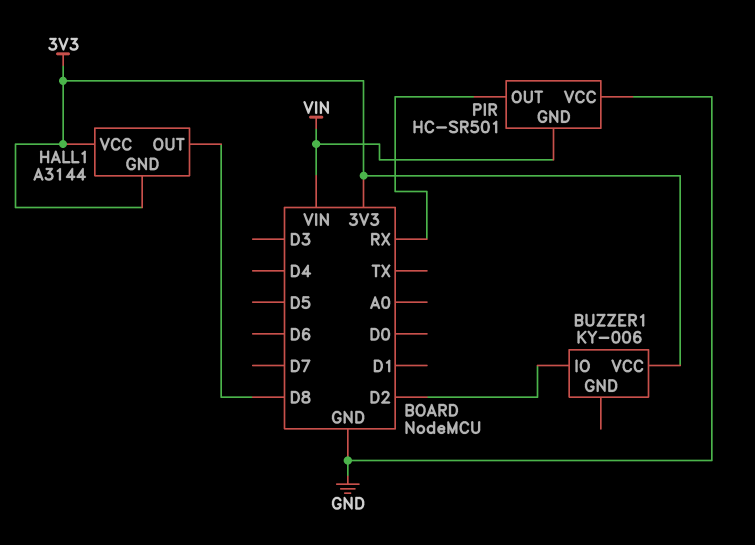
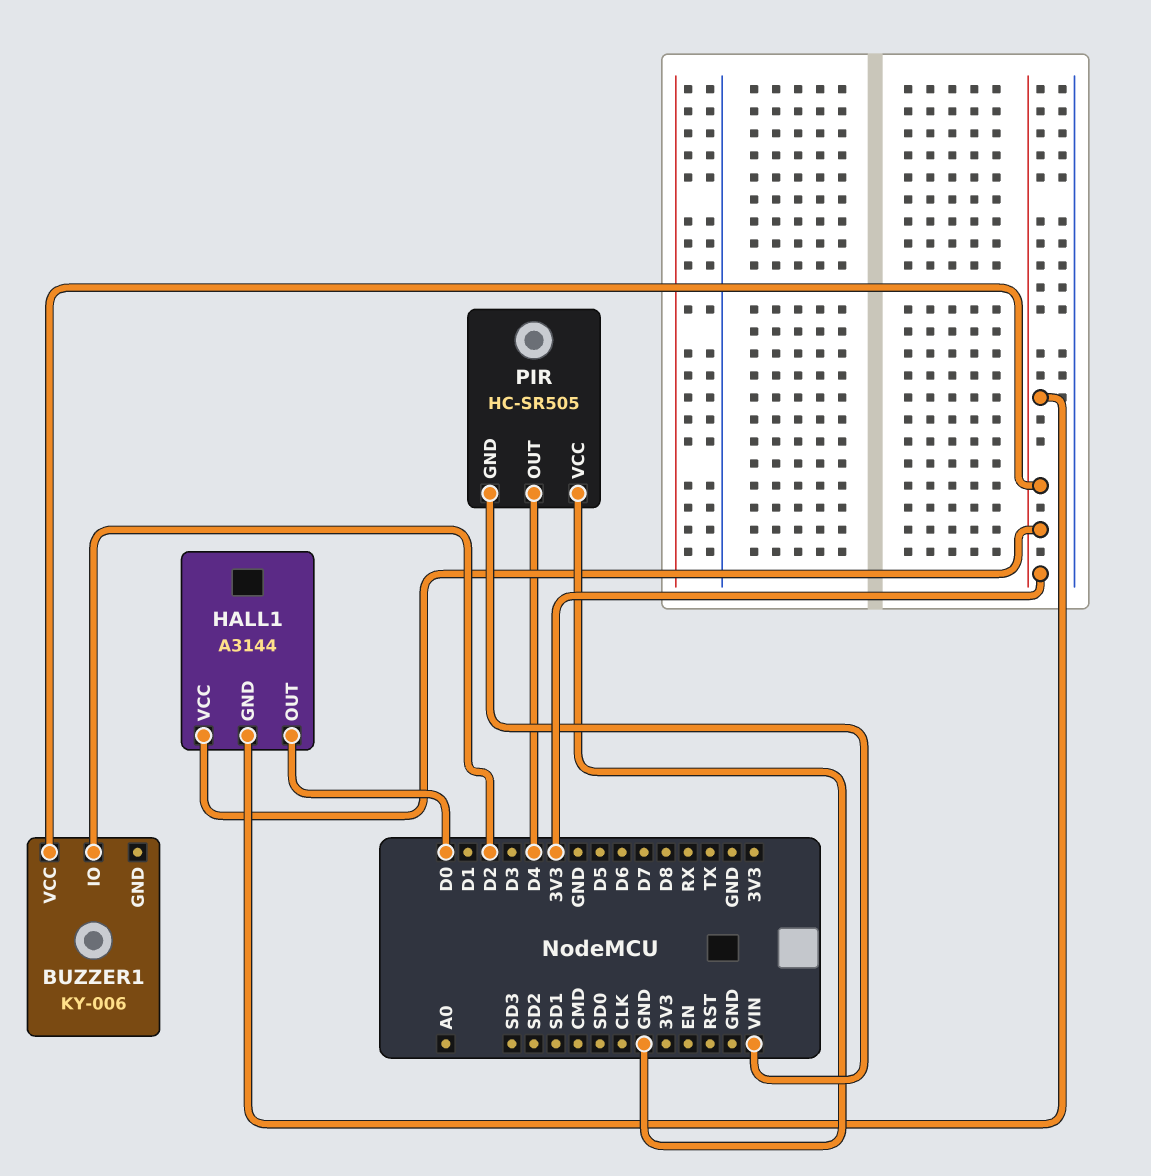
HALL1 pin OUT: D8 -> D0
PIR: HC-SR501 -> HC-SR505
PIR pin OUT: RX -> D4

